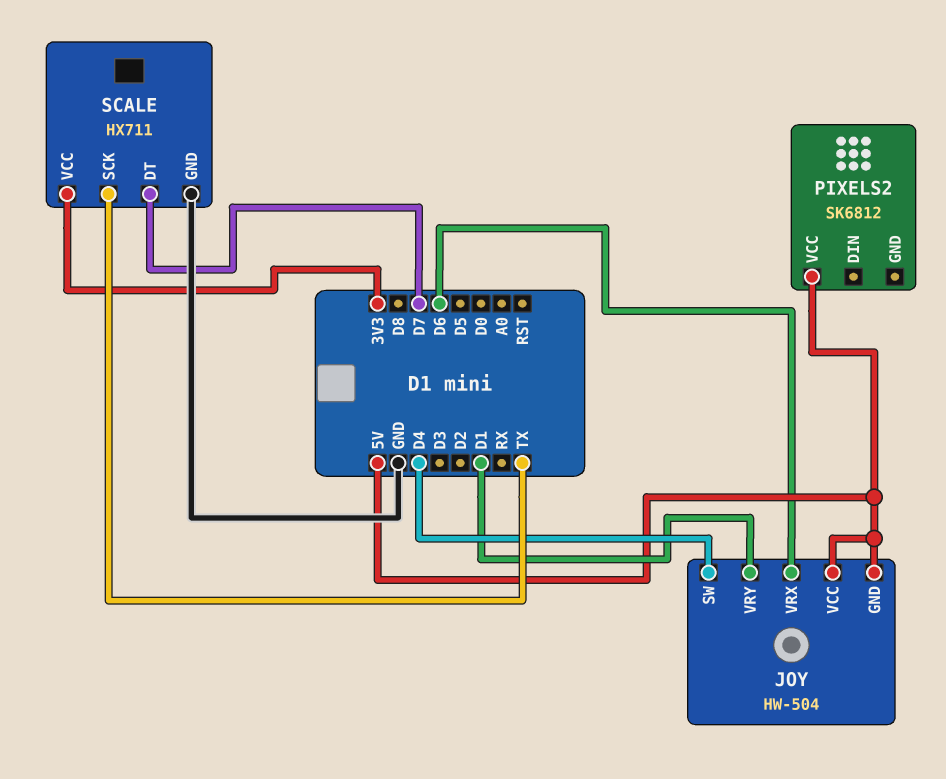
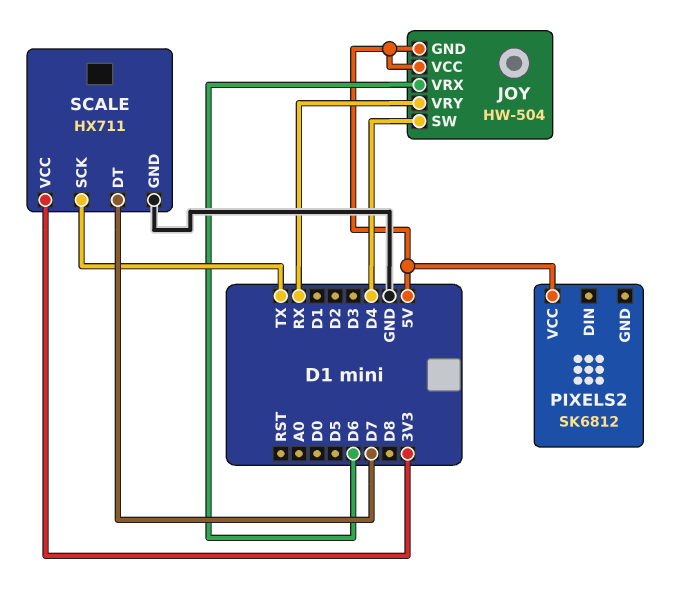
JOY pin VRY: D1 -> RX

